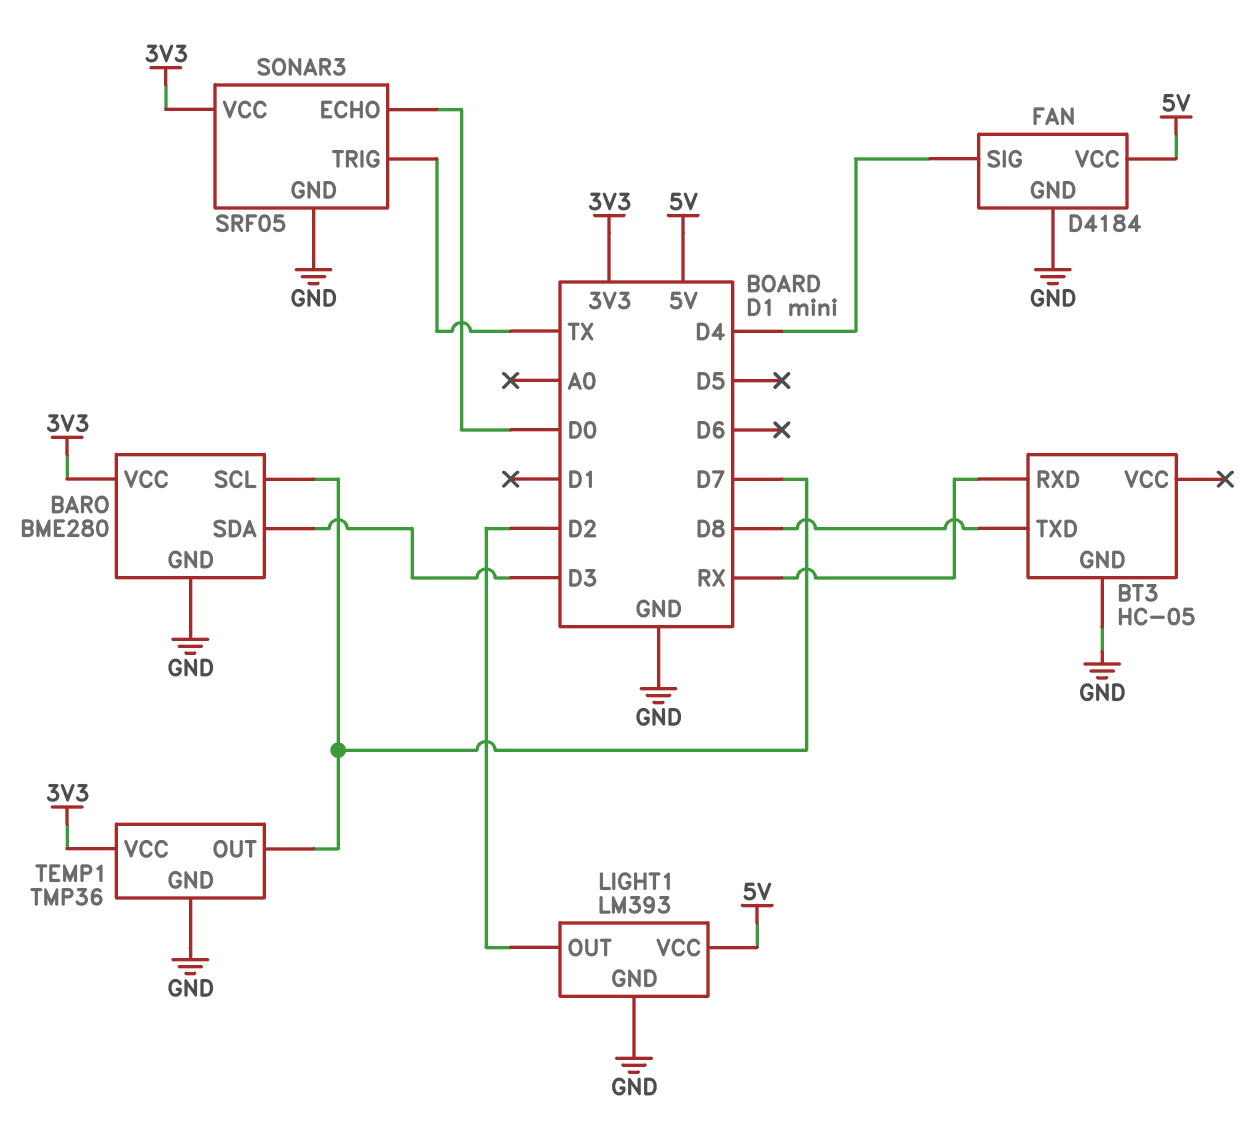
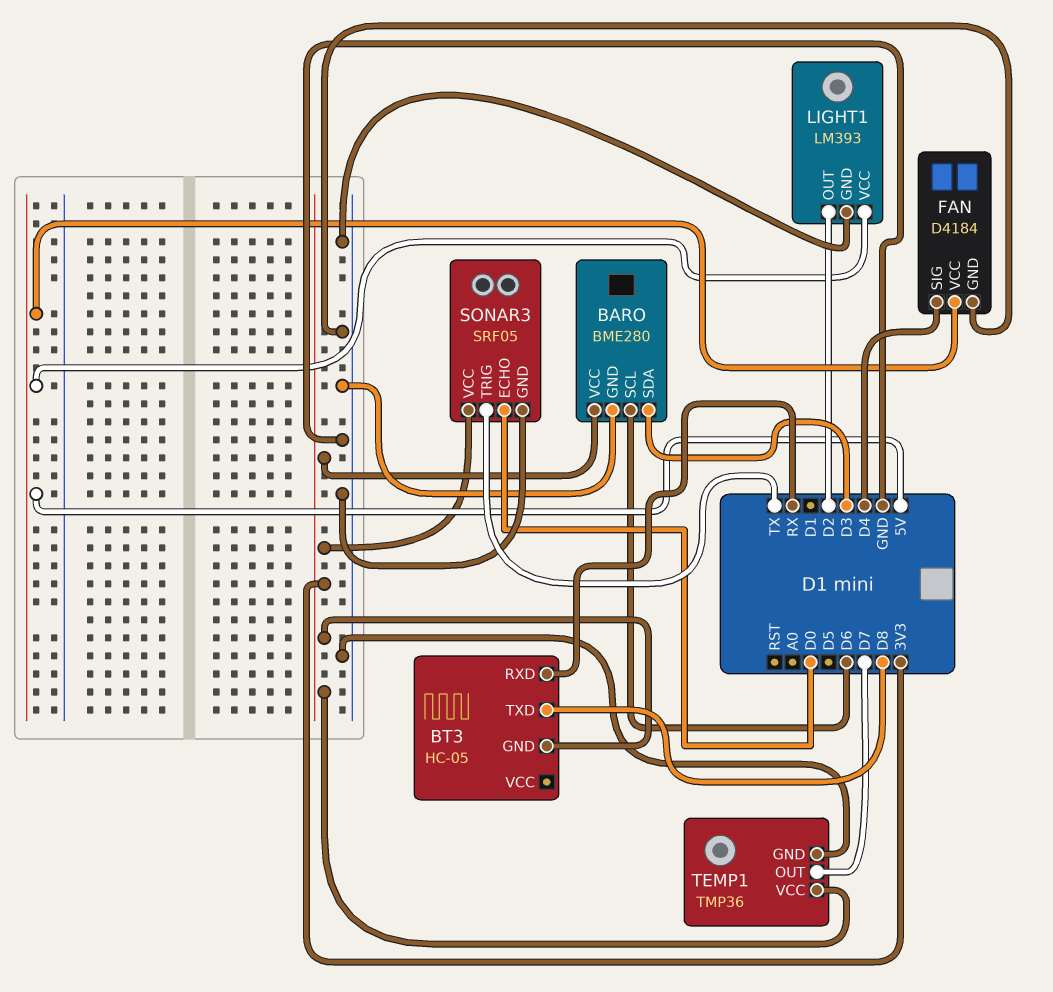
BARO pin SCL: D7 -> D6
BT3 pin GND: GND -> 3V3

